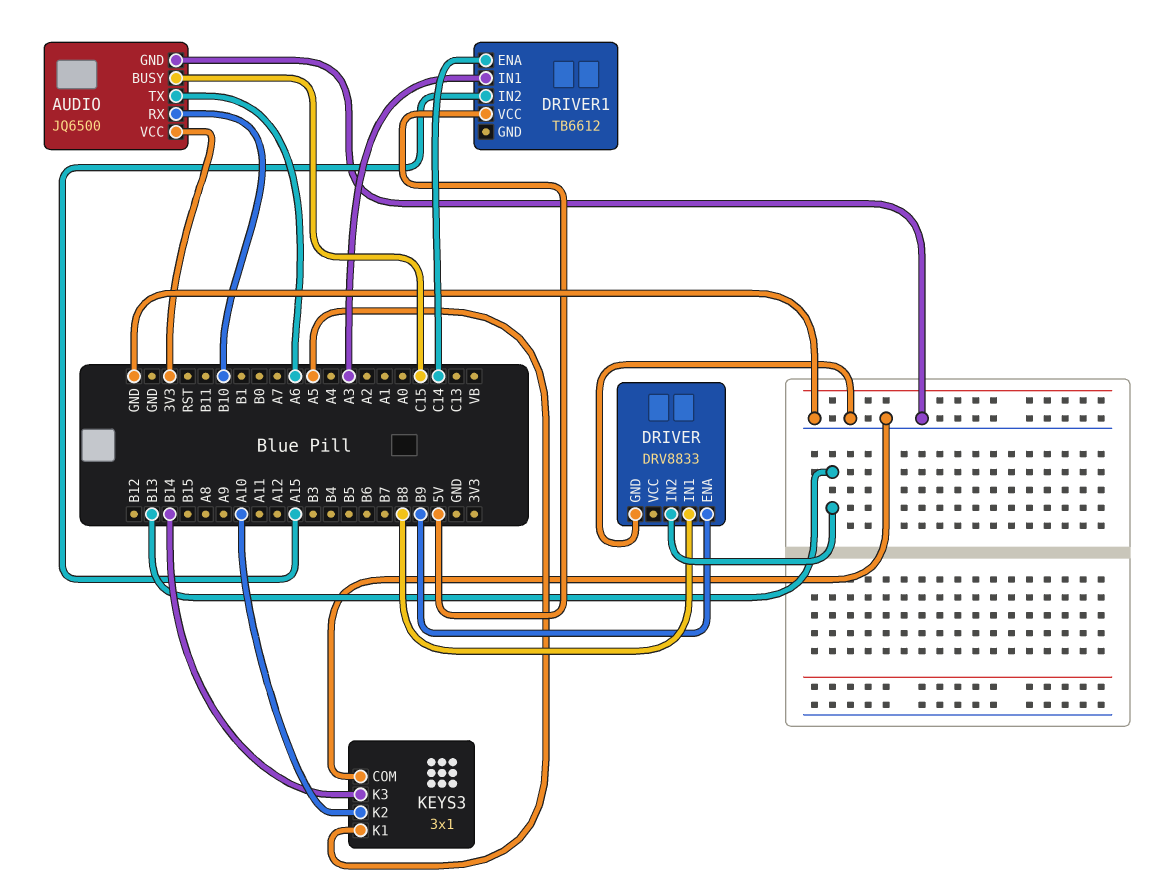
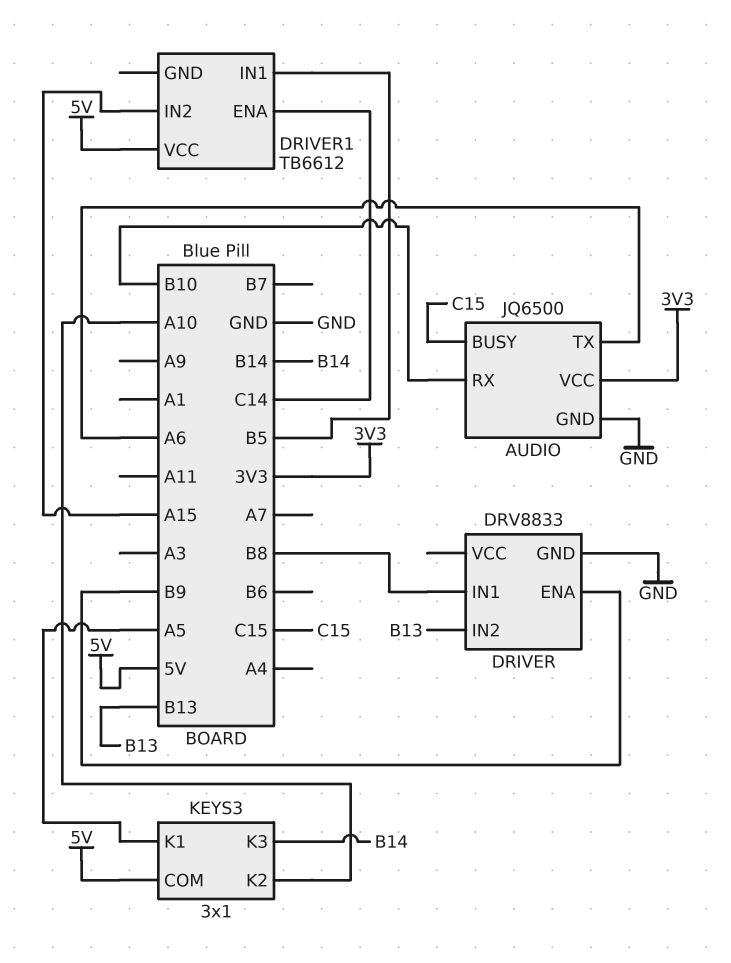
DRIVER1 pin IN1: A3 -> B5
KEYS3 pin COM: GND -> 5V

